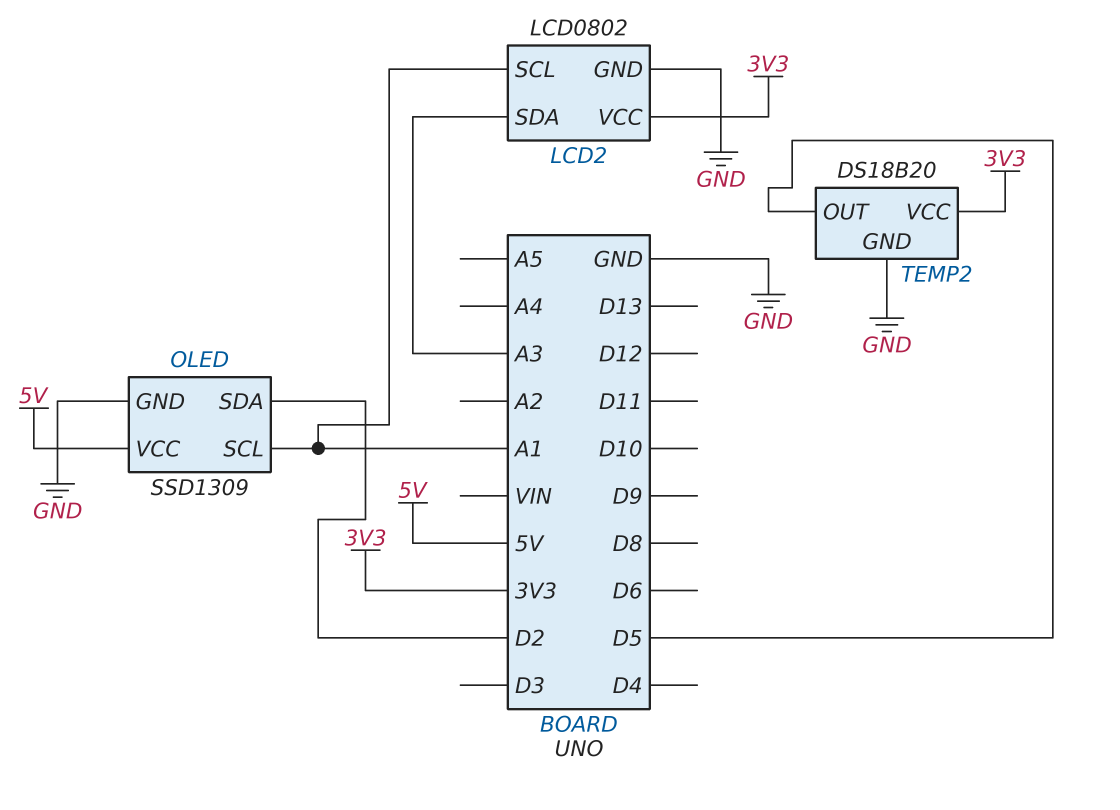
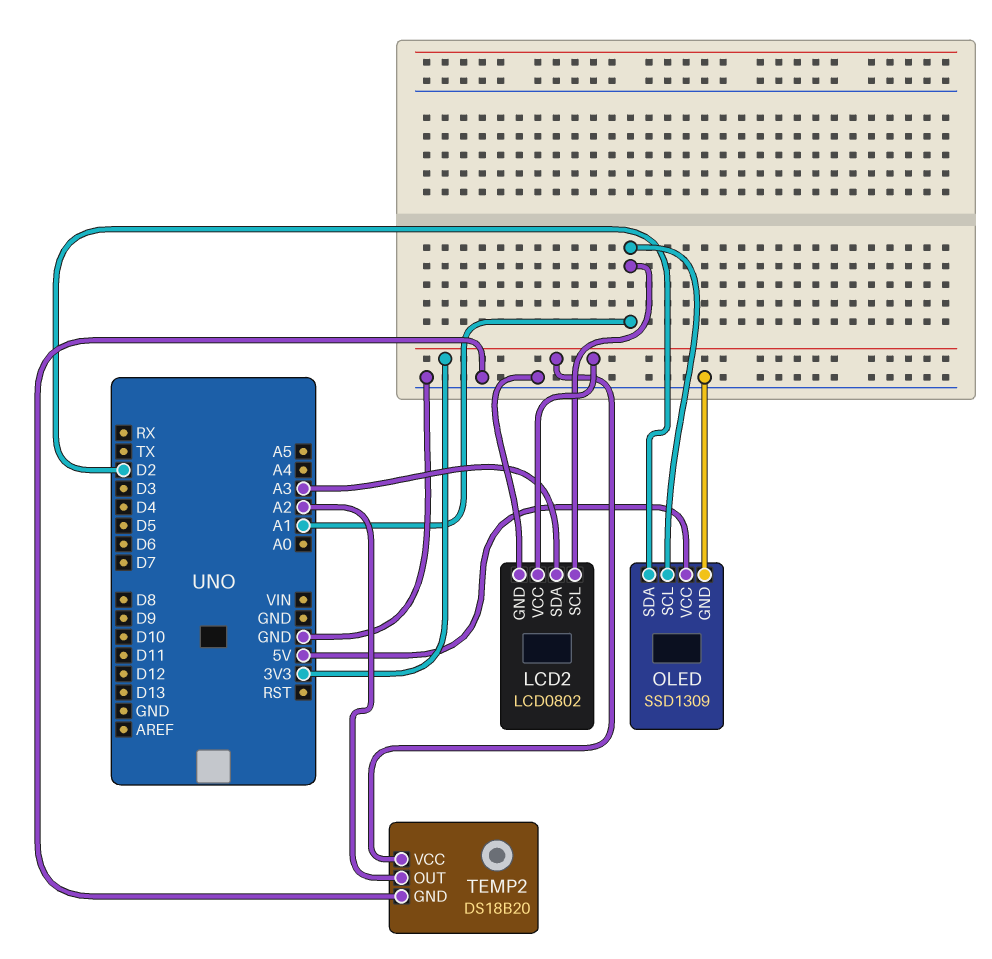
TEMP2 pin OUT: D5 -> A2

